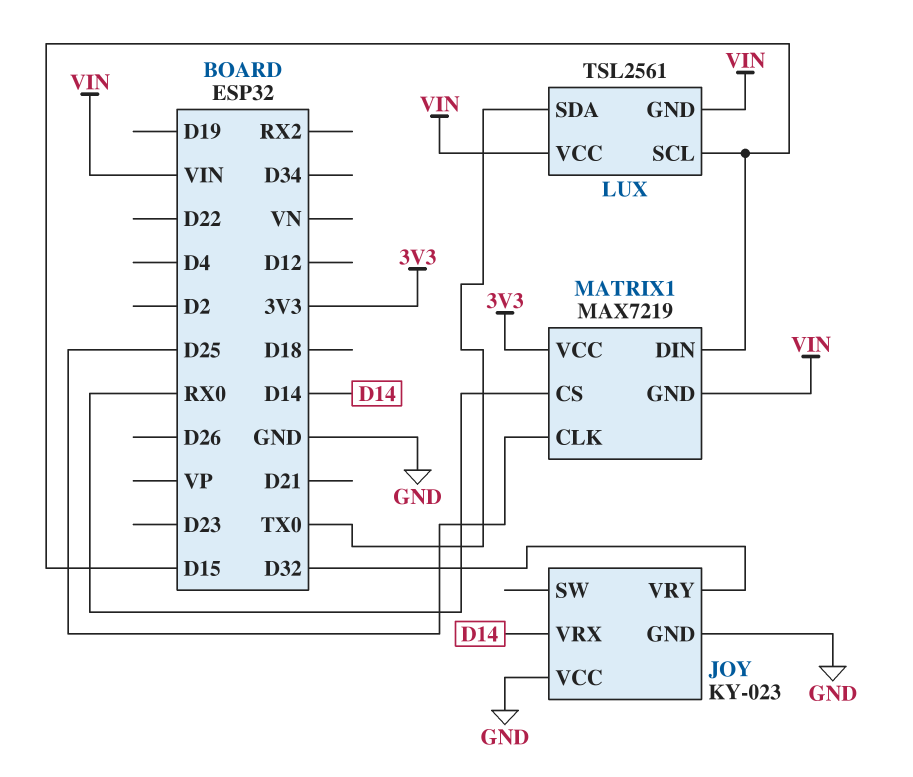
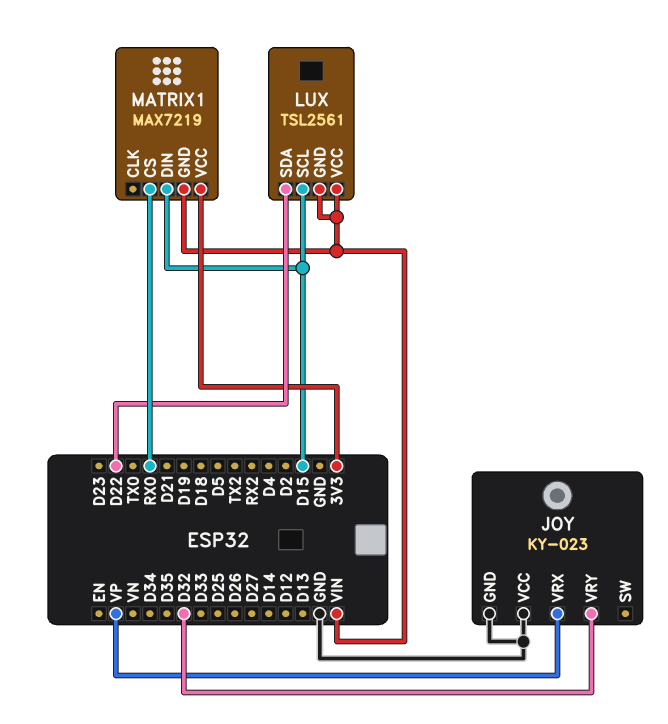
JOY pin VRX: D14 -> VP
LUX pin SDA: TX0 -> D22
MATRIX1 pin CLK: D25 -> none

